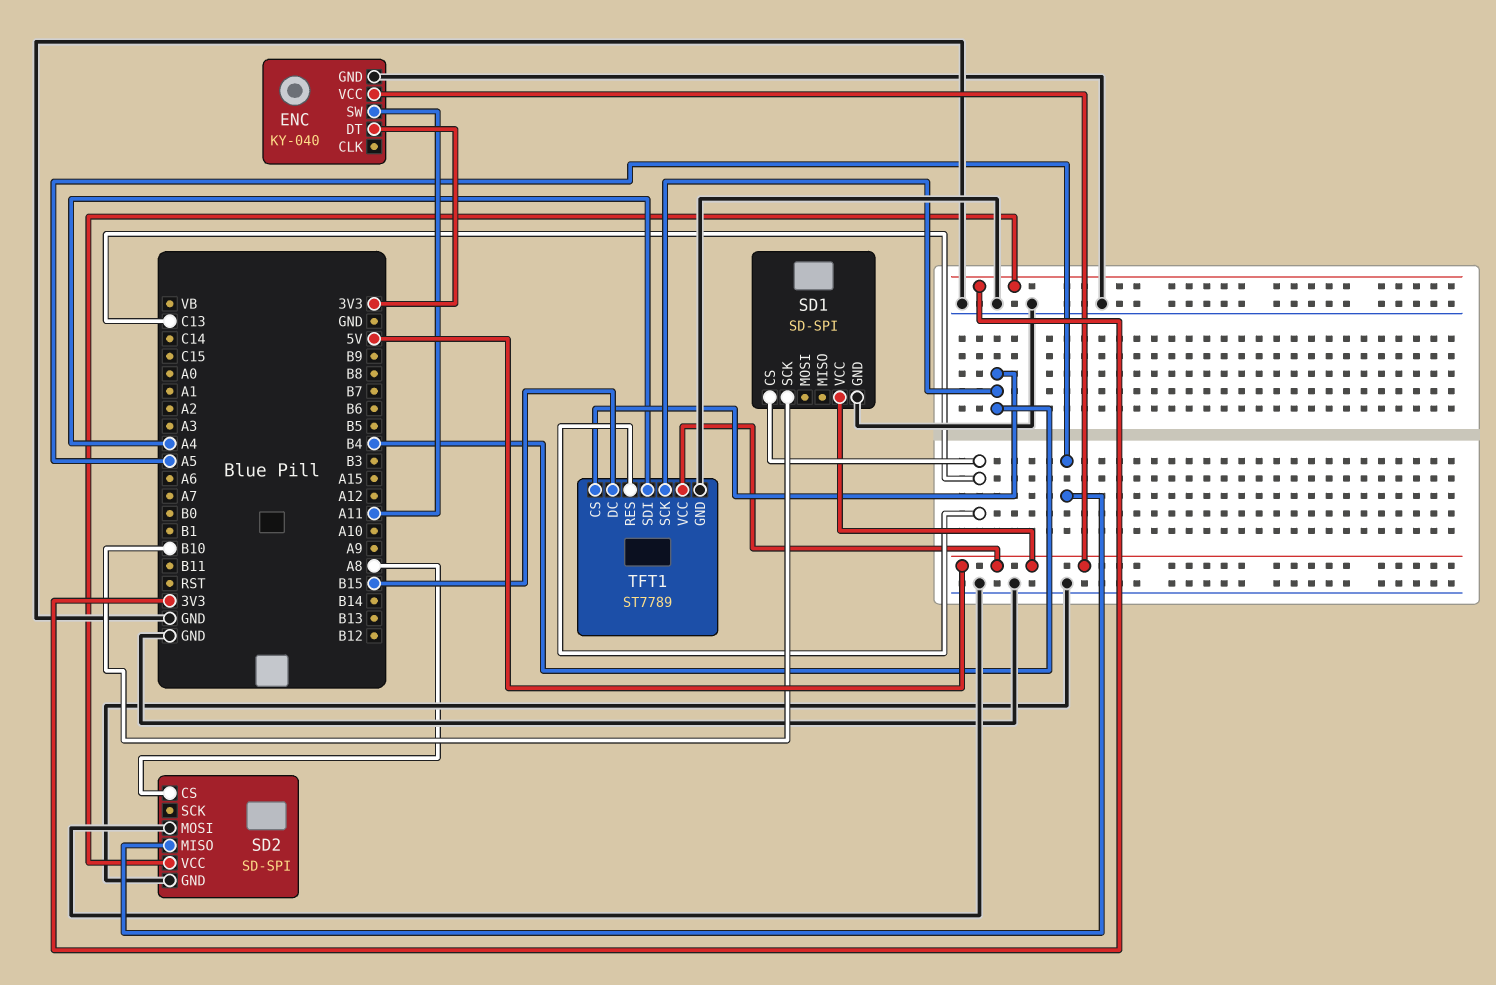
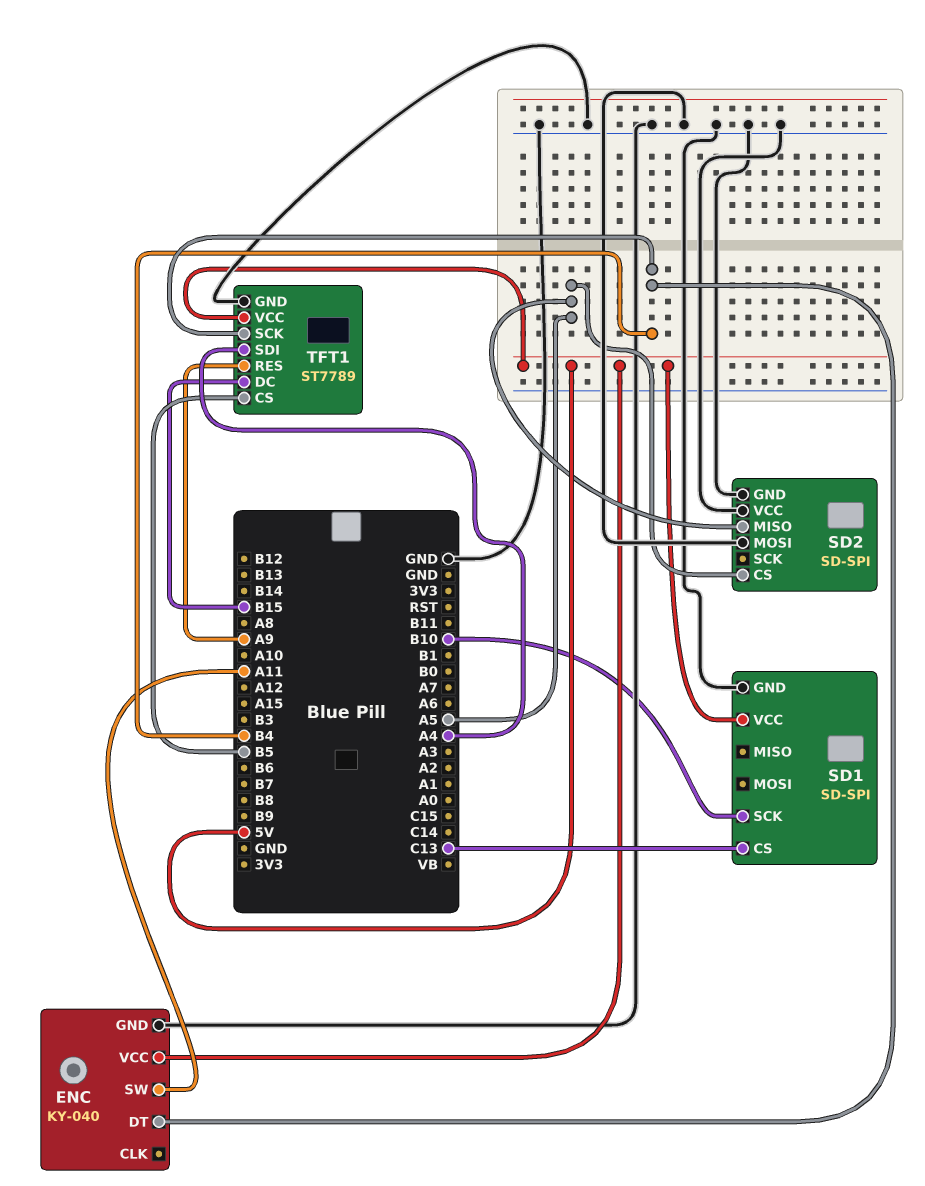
ENC pin DT: 3V3 -> B4
SD2 pin CS: A8 -> A5
SD2 pin VCC: 3V3 -> GND
TFT1 pin CS: B4 -> B5
TFT1 pin RES: C13 -> A9

